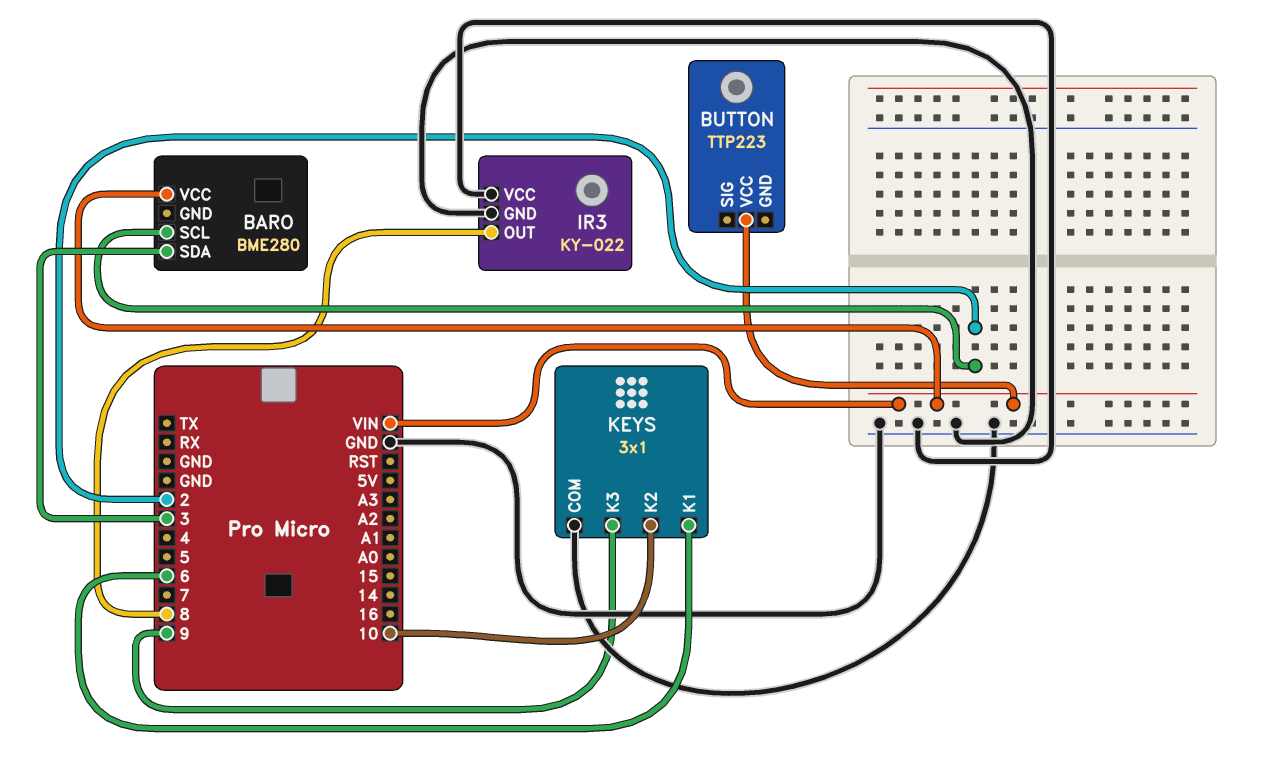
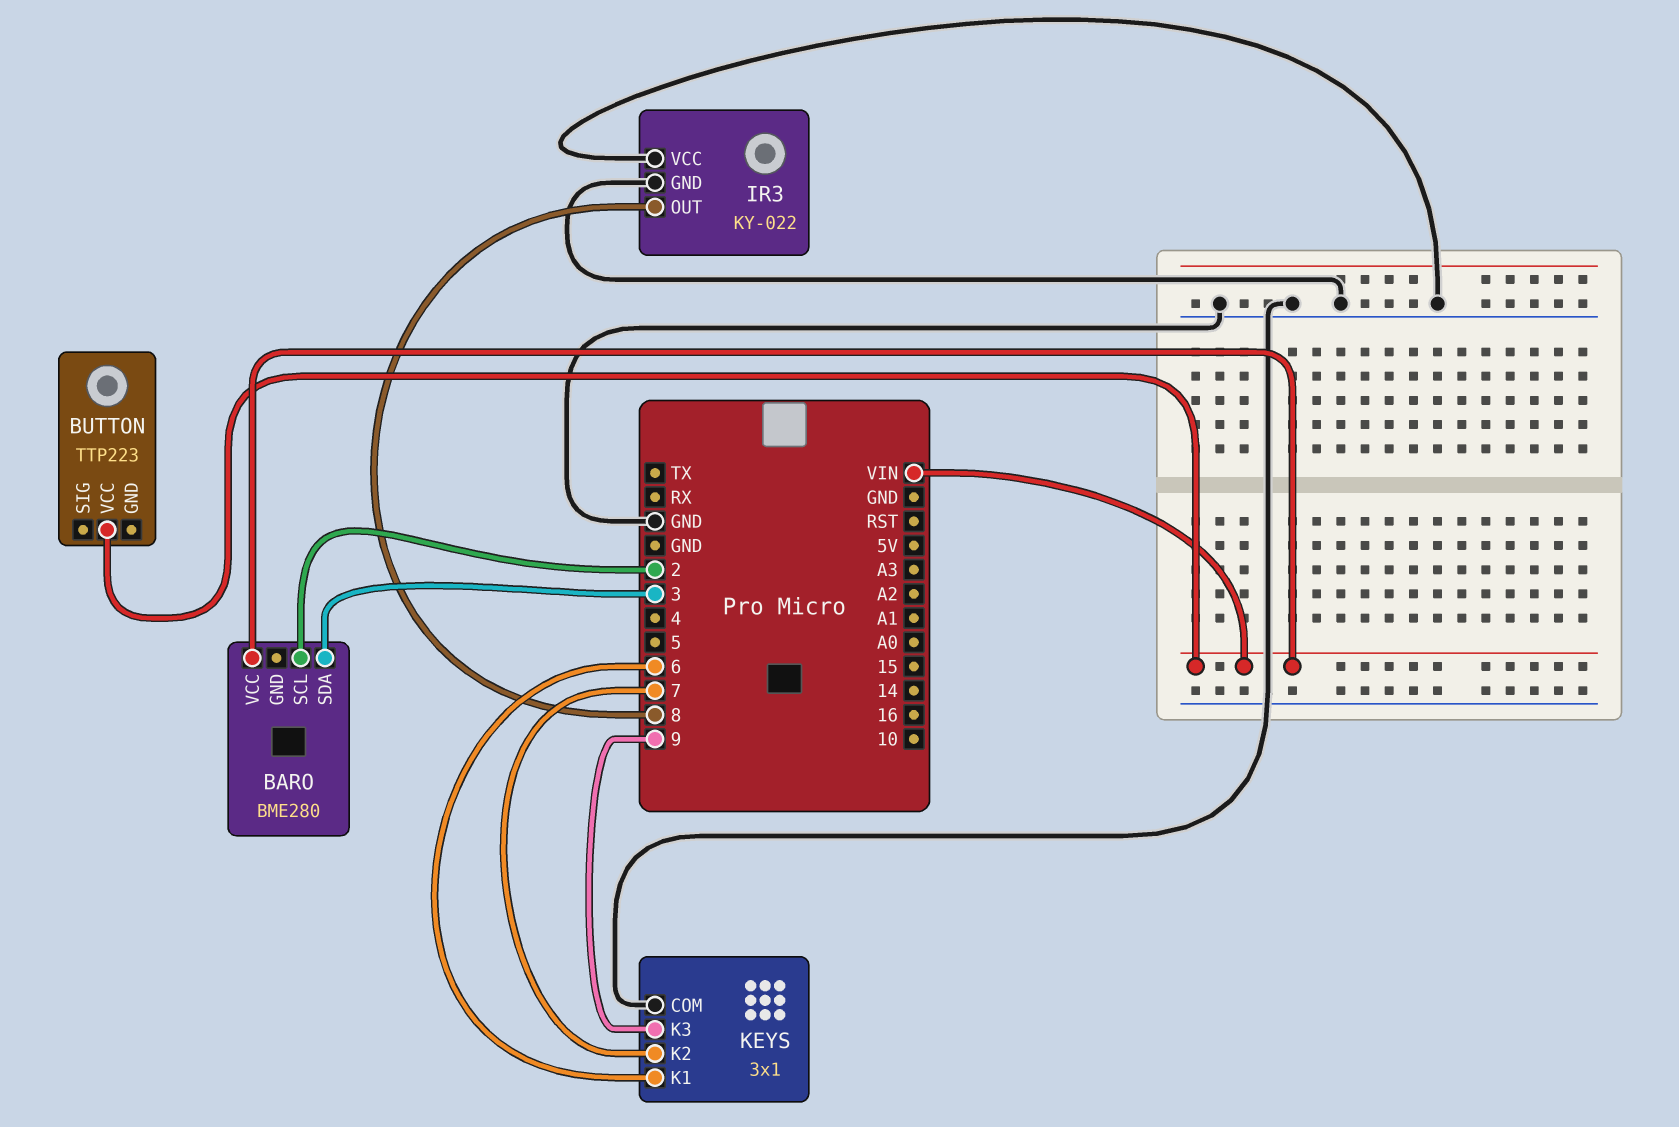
KEYS pin K2: 10 -> 7

